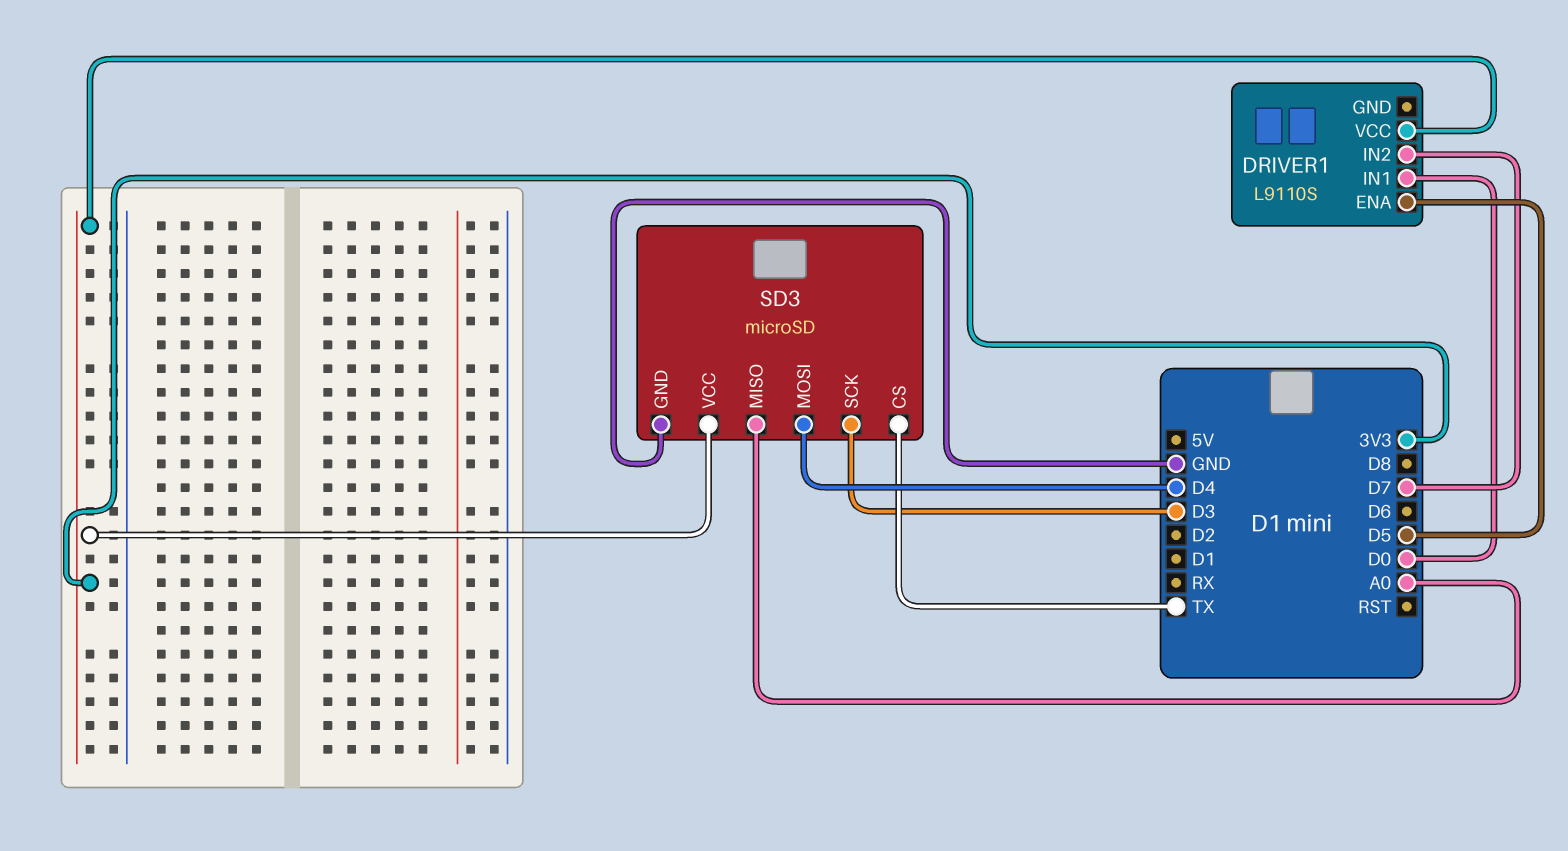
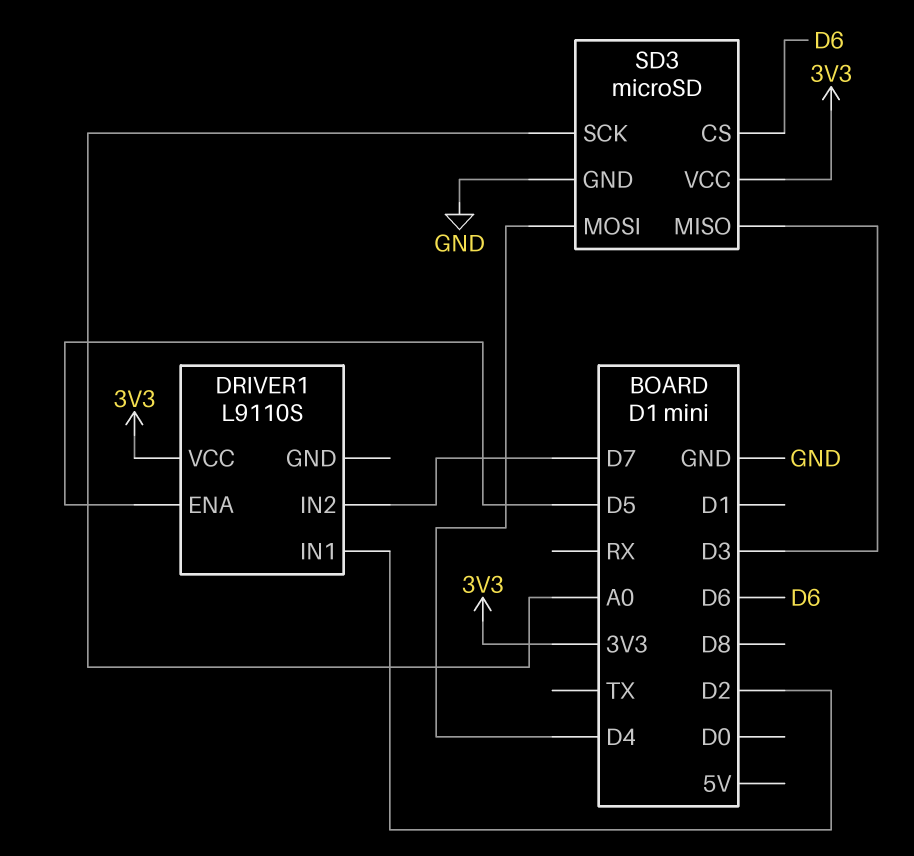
DRIVER1 pin IN1: D0 -> D2
SD3 pin CS: TX -> D6
SD3 pin MISO: A0 -> D3
SD3 pin SCK: D3 -> A0

